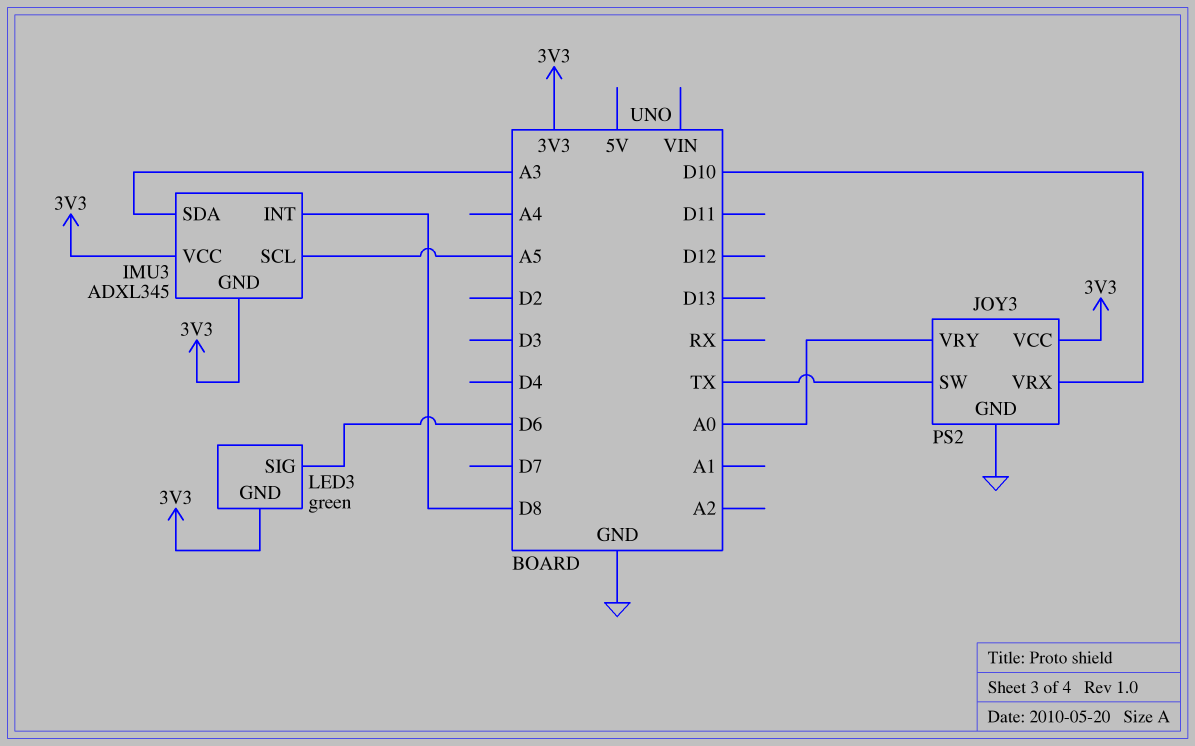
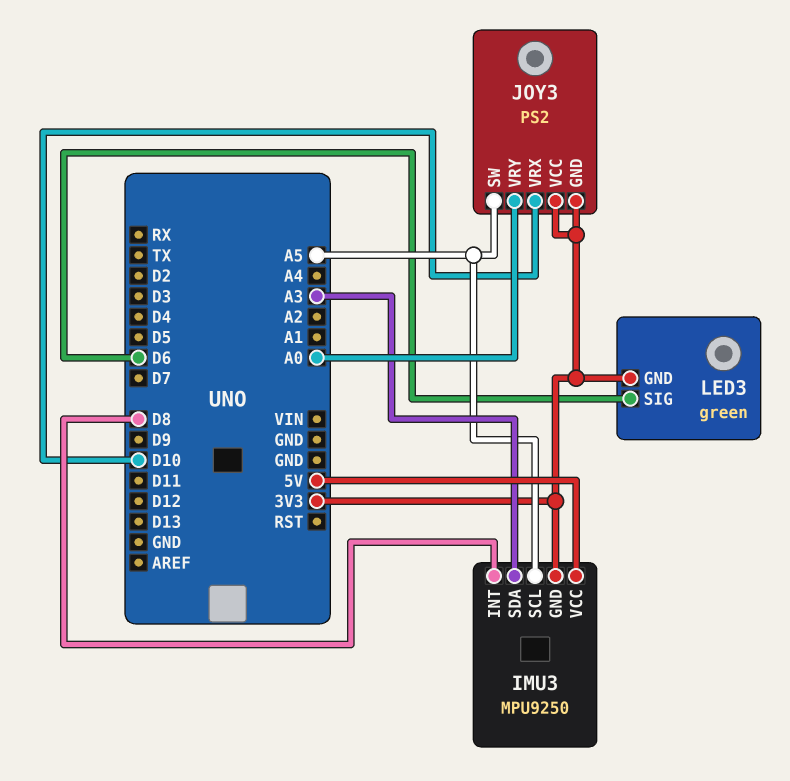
IMU3: ADXL345 -> MPU9250
IMU3 pin VCC: 3V3 -> 5V
JOY3 pin GND: GND -> 3V3
JOY3 pin SW: TX -> A5

